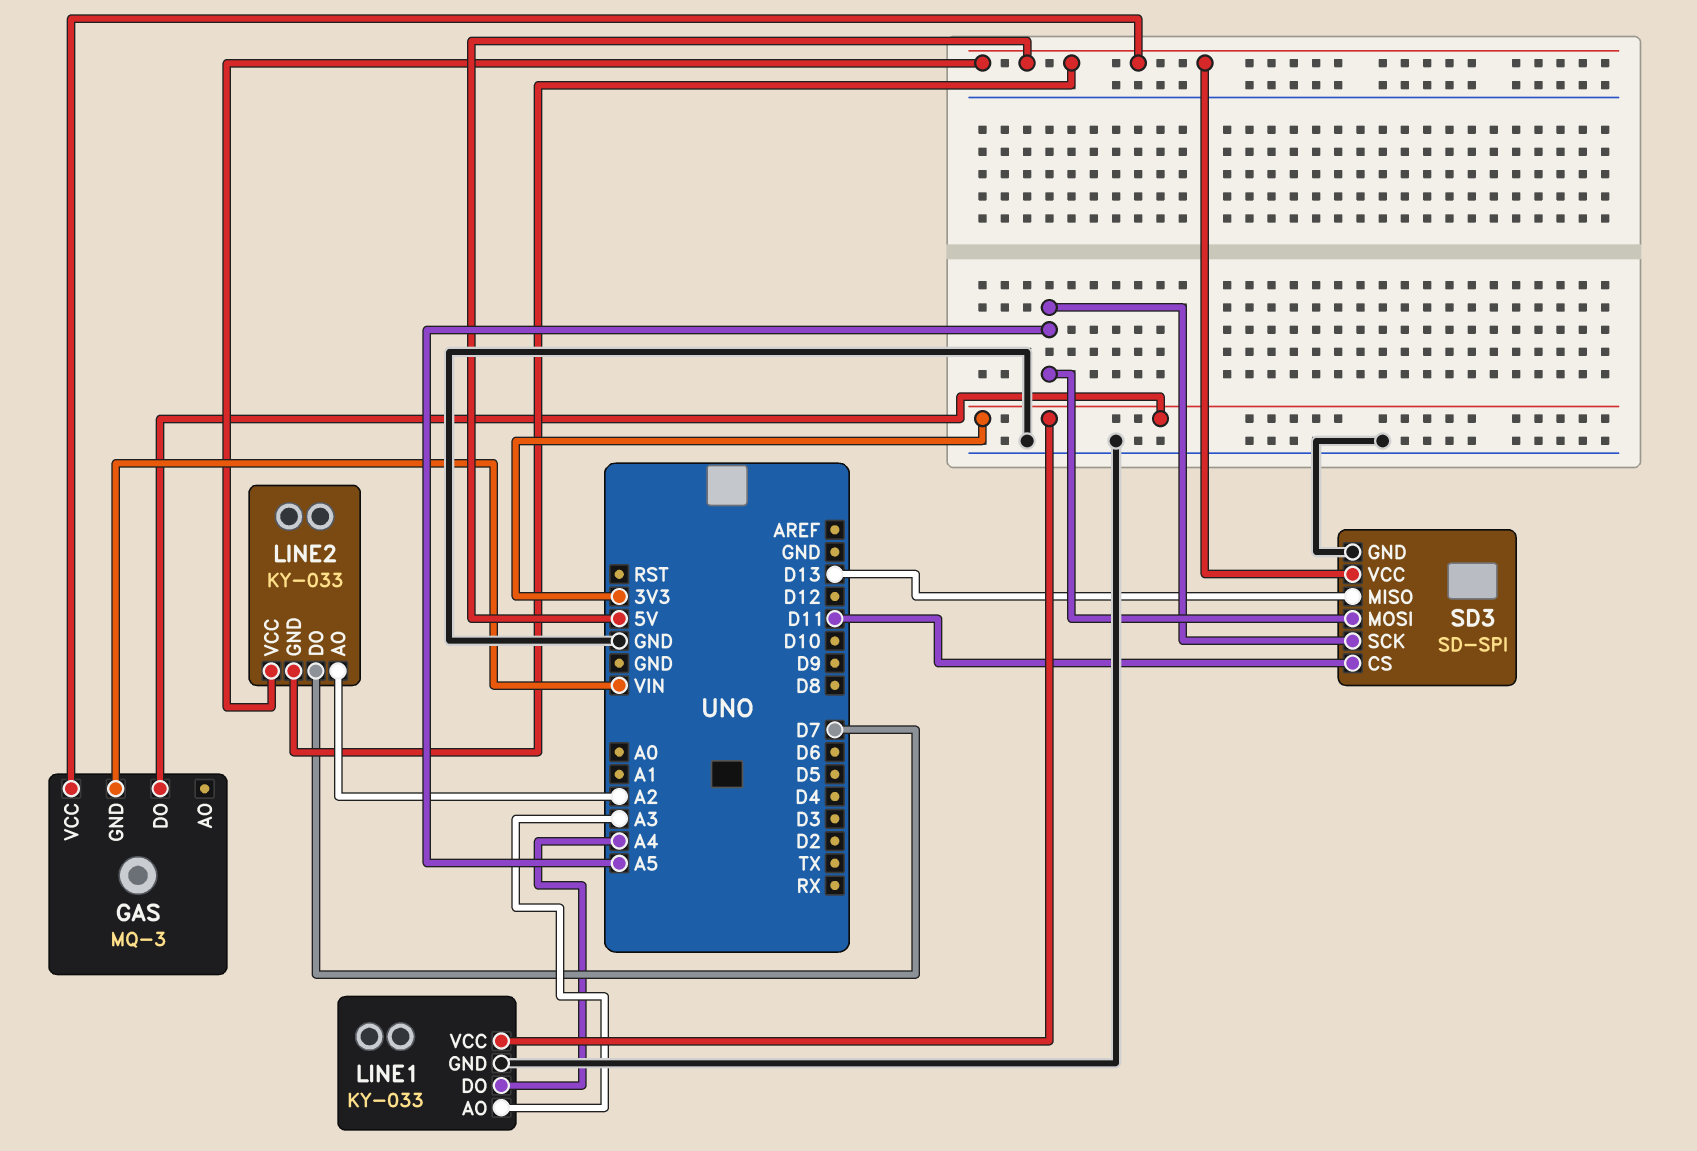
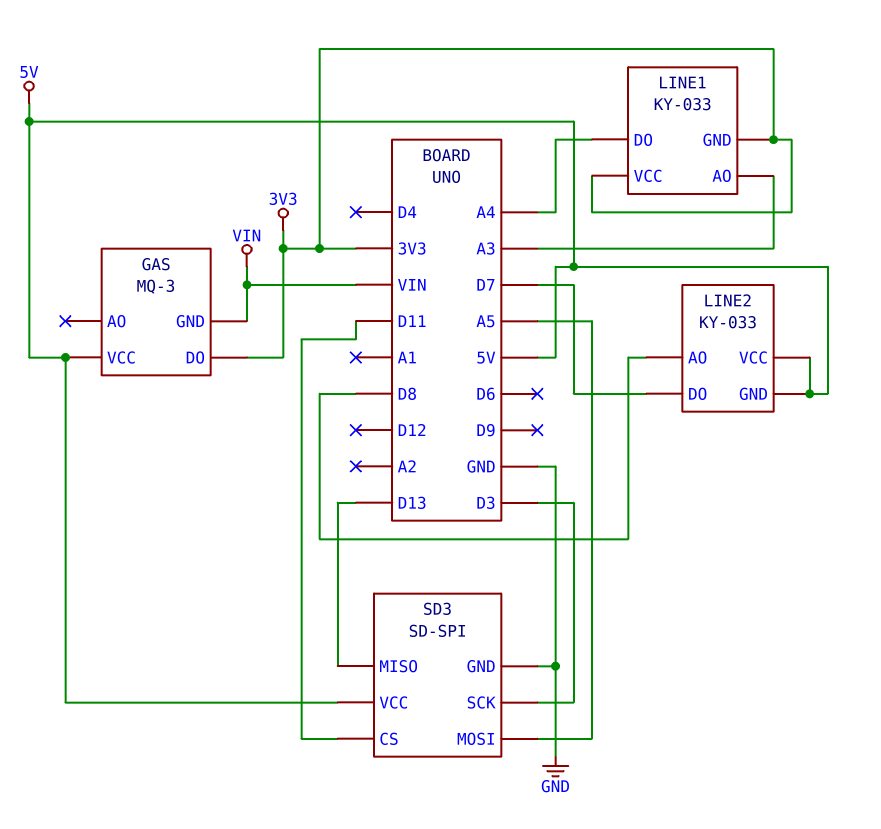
LINE1 pin GND: GND -> 3V3
LINE2 pin AO: A2 -> D8
SD3 pin SCK: A5 -> D3

